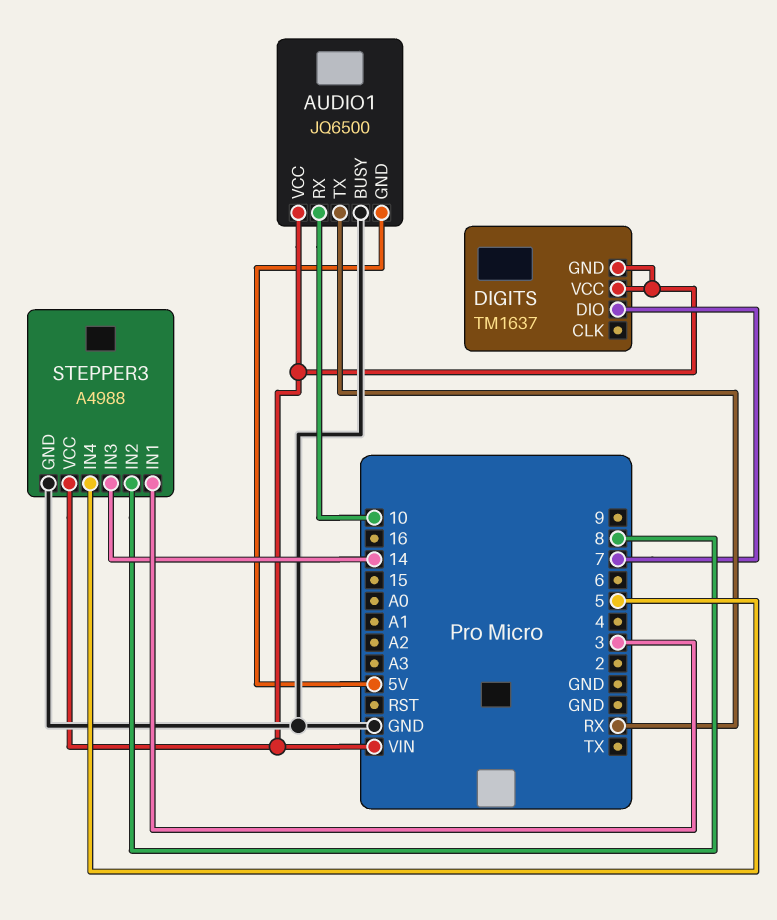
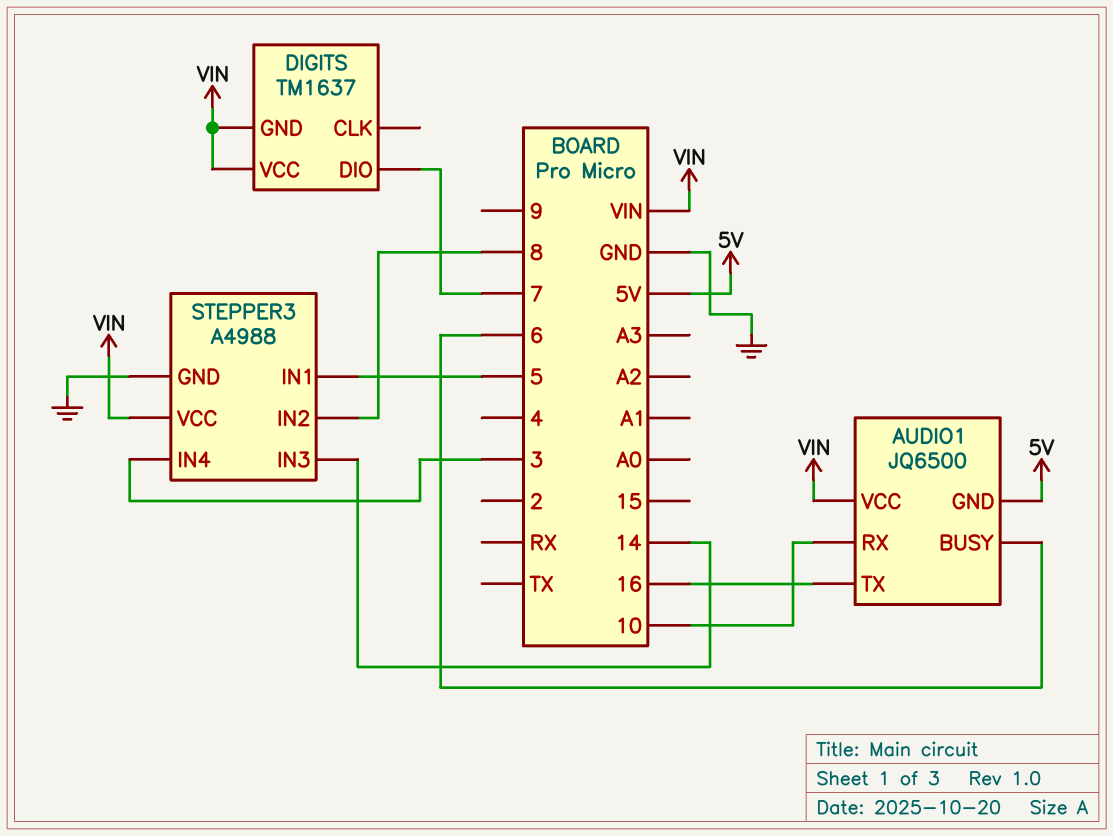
AUDIO1 pin BUSY: GND -> 6
AUDIO1 pin TX: RX -> 16
STEPPER3 pin IN1: 3 -> 5
STEPPER3 pin IN4: 5 -> 3

